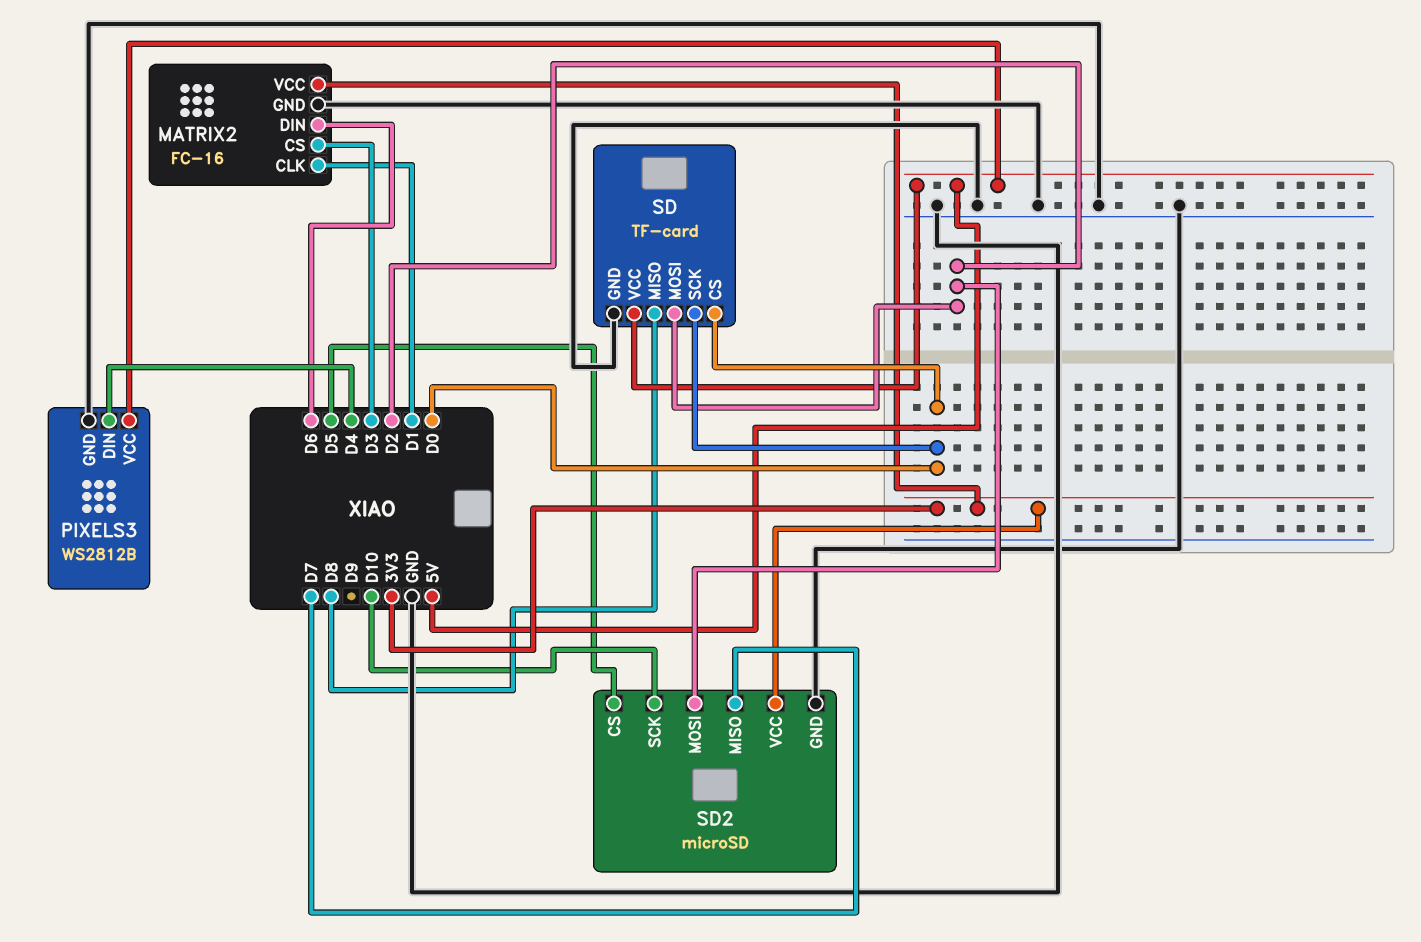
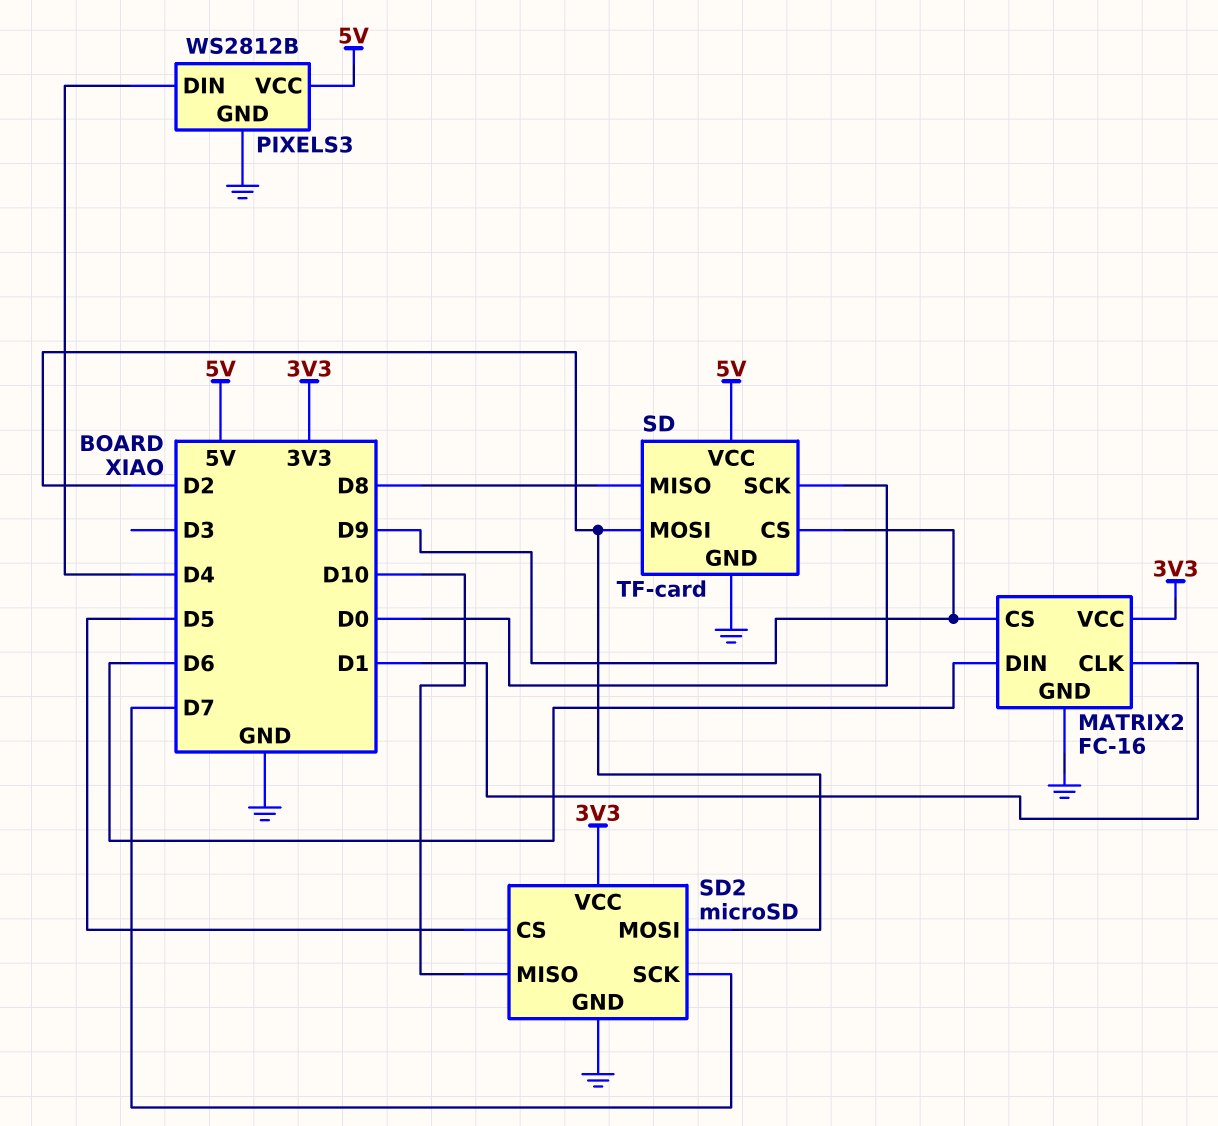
MATRIX2 pin CS: D3 -> D9
SD pin CS: D0 -> D9
SD2 pin MISO: D7 -> D10
SD2 pin SCK: D10 -> D7

